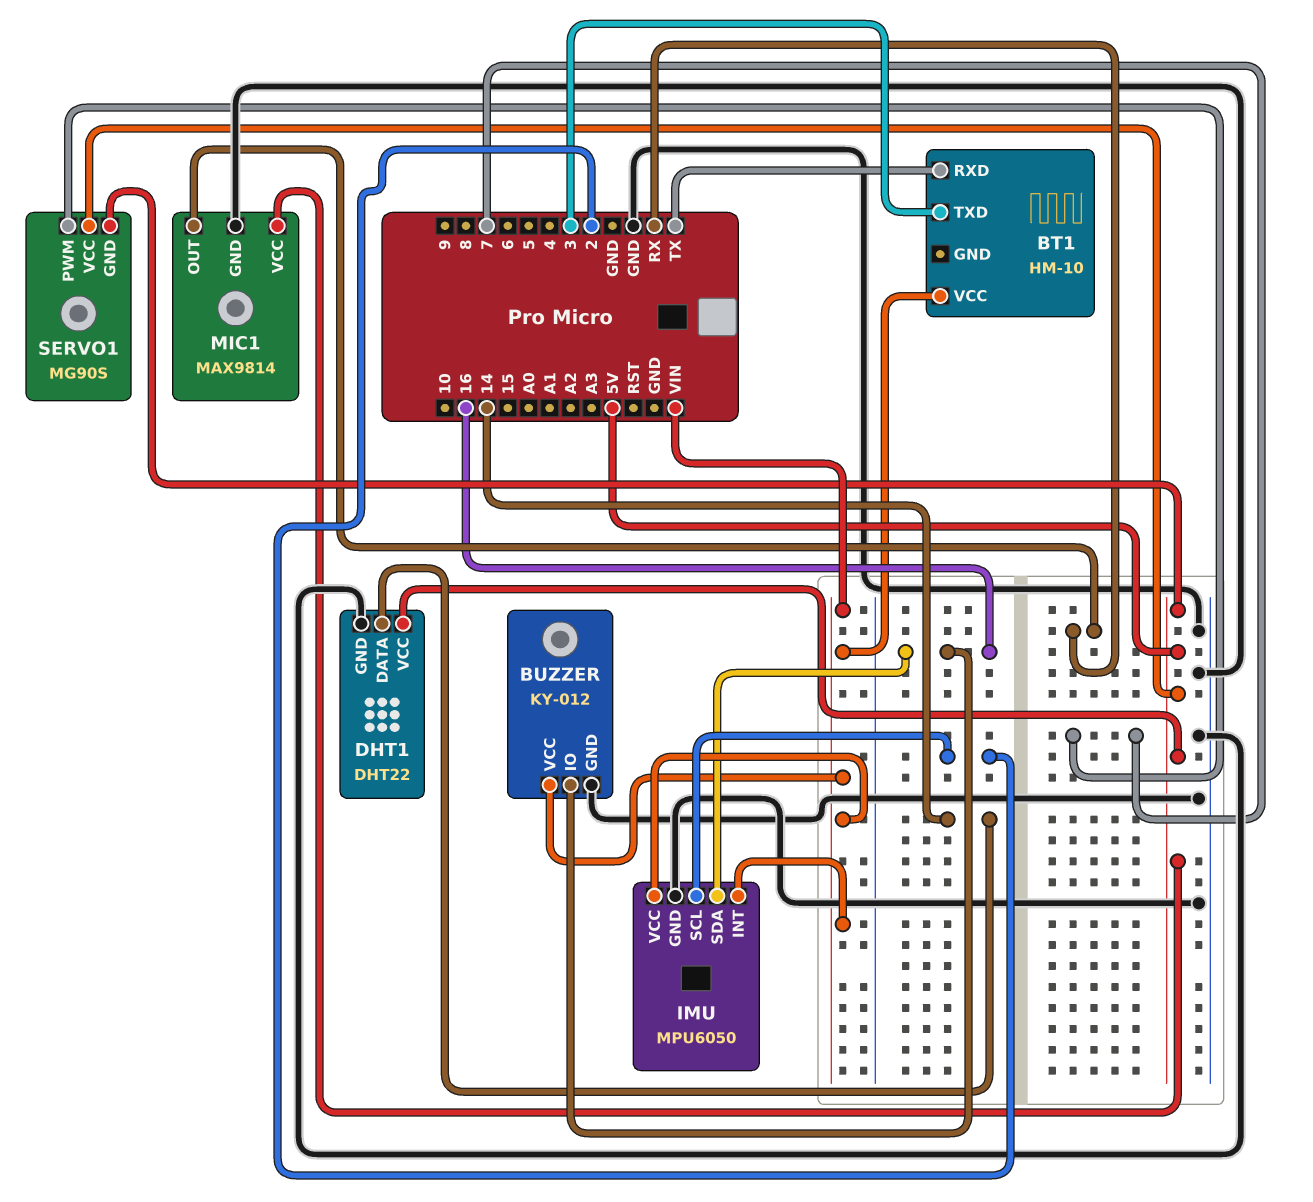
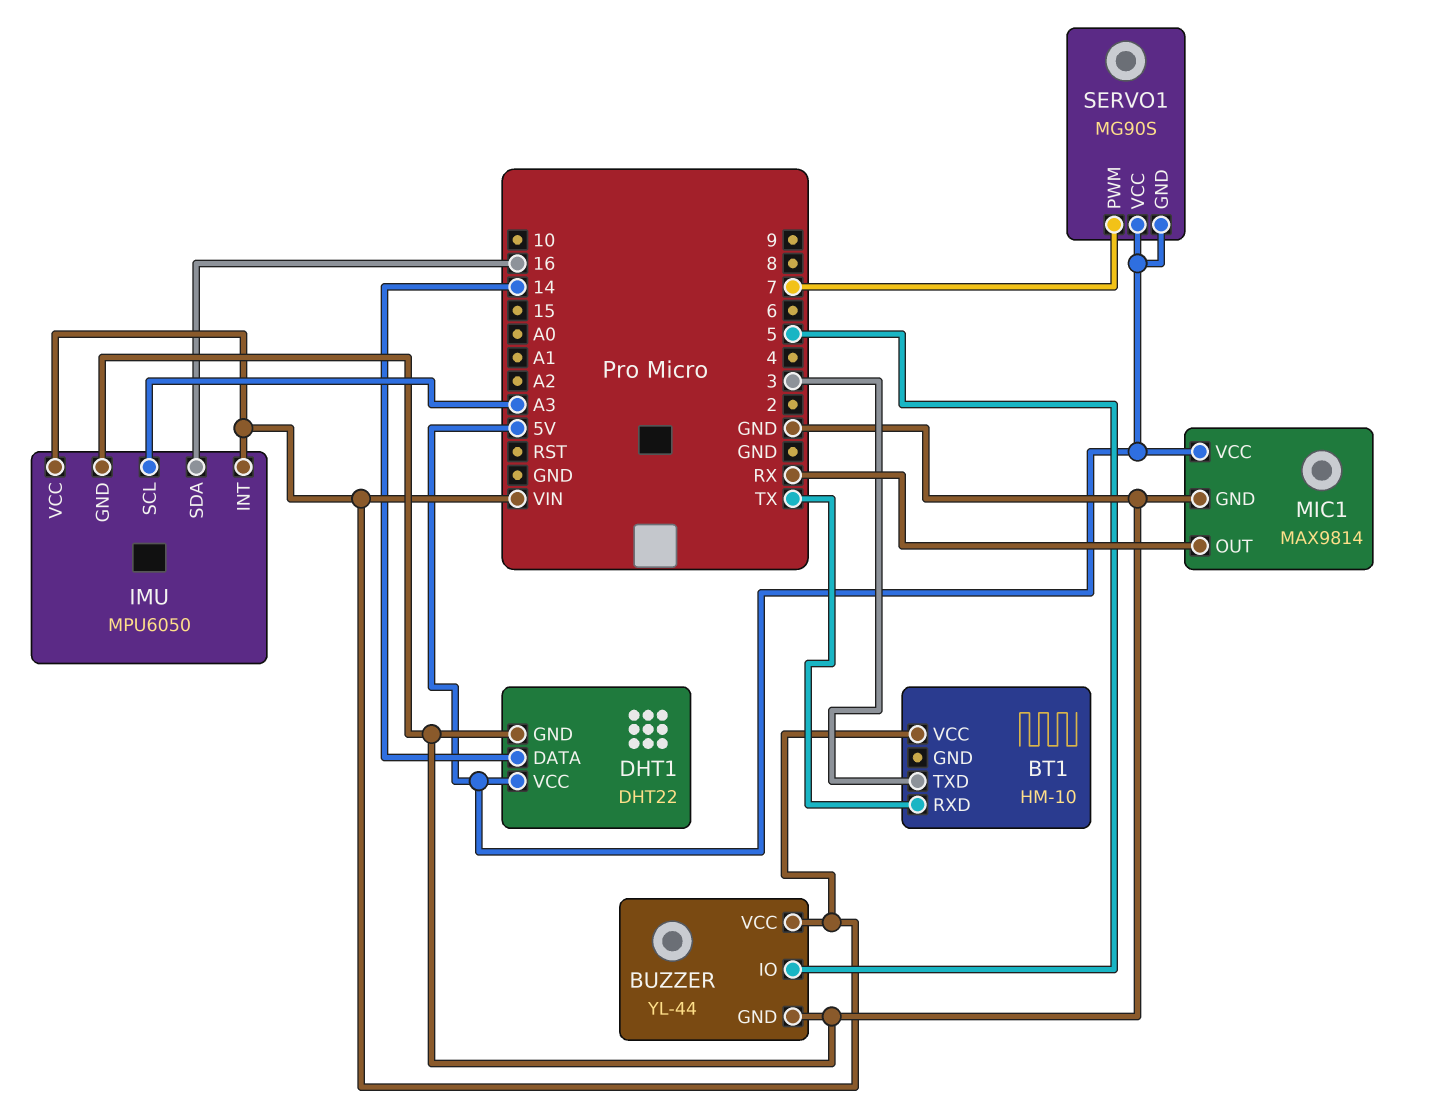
BUZZER: KY-012 -> YL-44
BUZZER pin IO: 16 -> 5
IMU pin SCL: 2 -> A3

